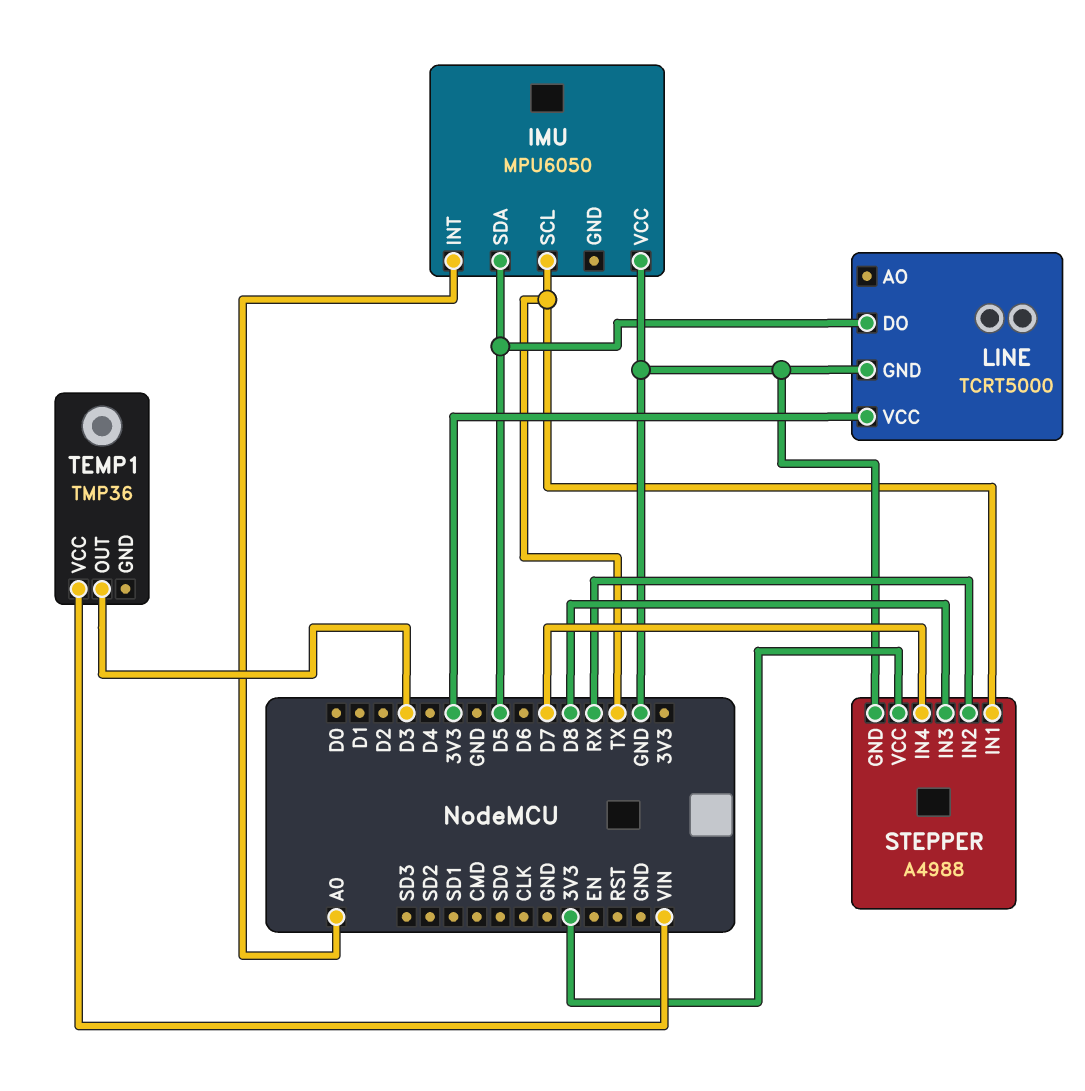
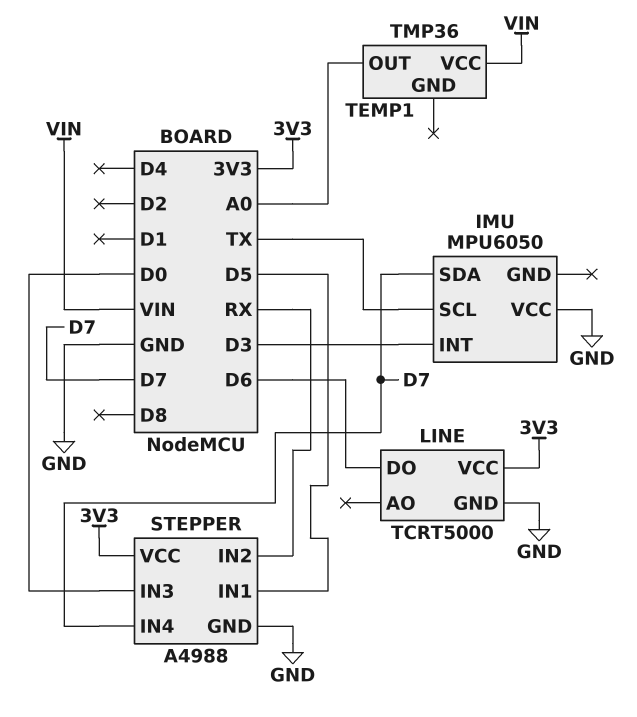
IMU pin INT: A0 -> D3
IMU pin SDA: D5 -> D7
LINE pin DO: D5 -> D6
STEPPER pin IN1: TX -> D5
STEPPER pin IN3: D8 -> D0
TEMP1 pin OUT: D3 -> A0

